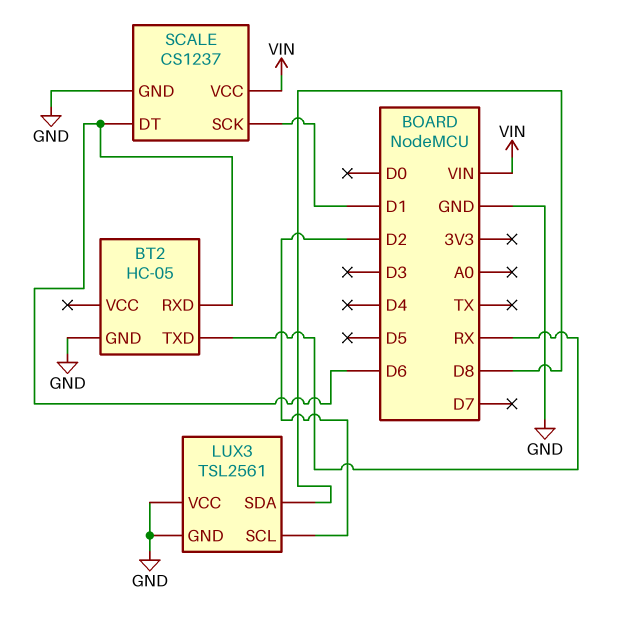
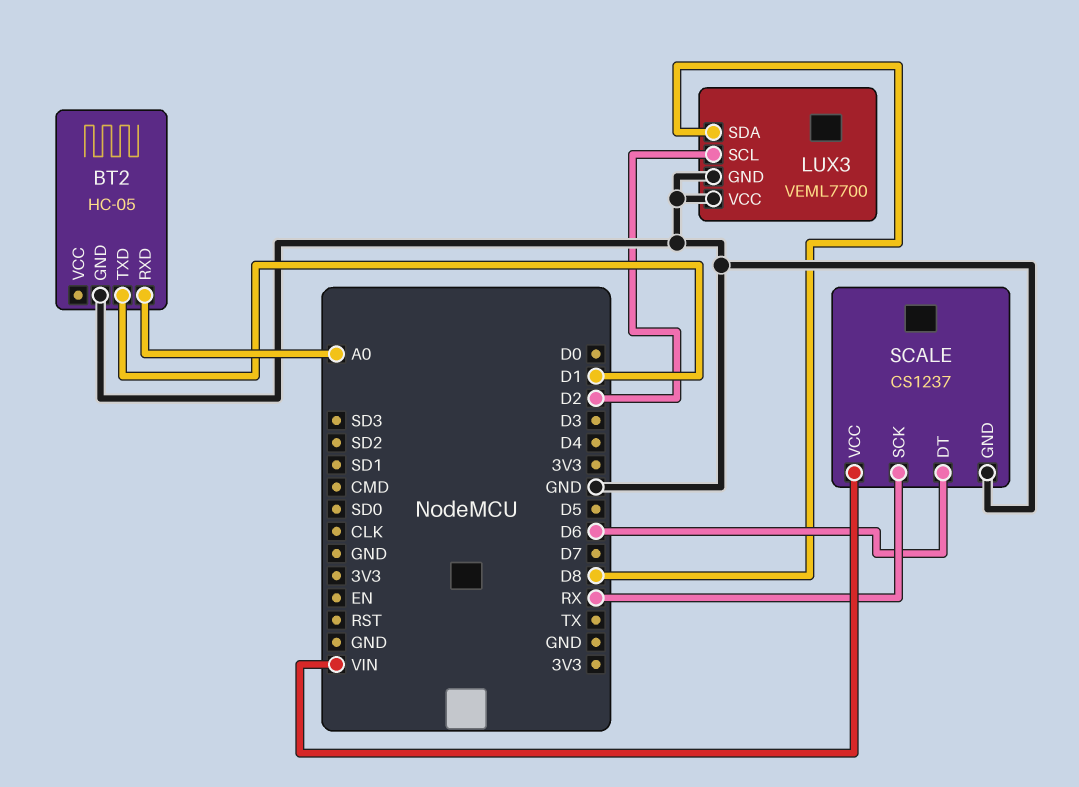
BT2 pin RXD: D6 -> A0
BT2 pin TXD: RX -> D1
LUX3: TSL2561 -> VEML7700
SCALE pin SCK: D1 -> RX

